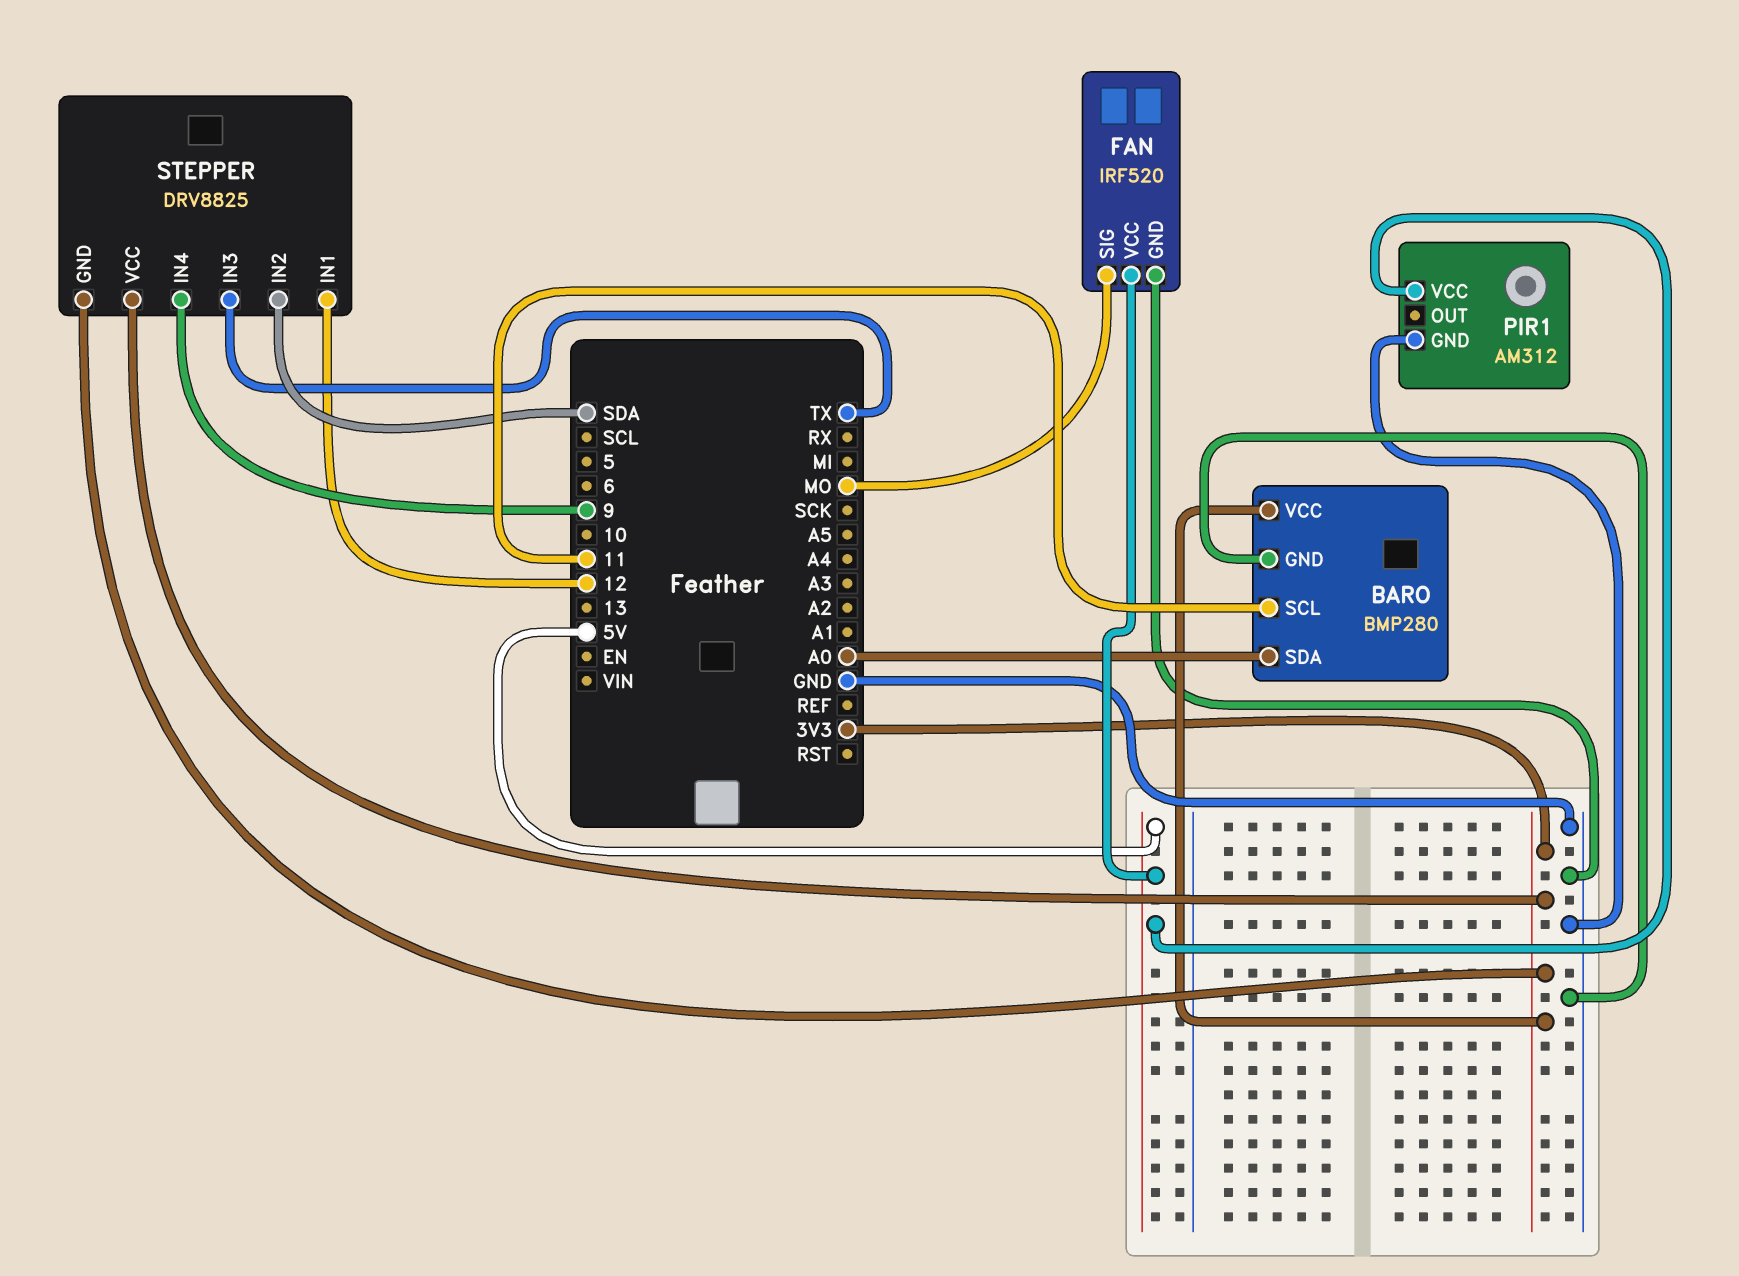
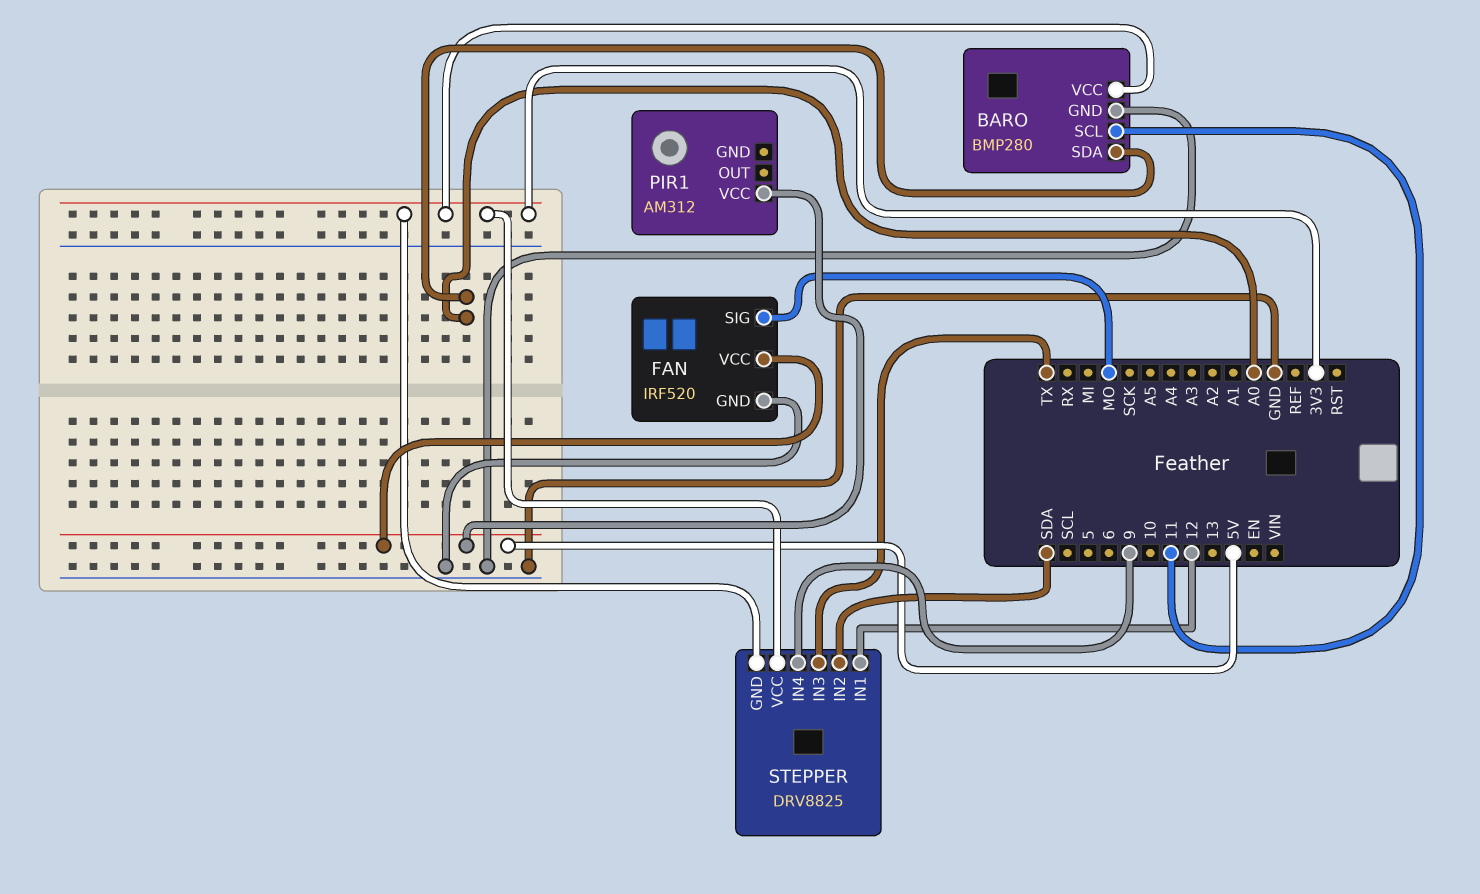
PIR1 pin GND: GND -> none

